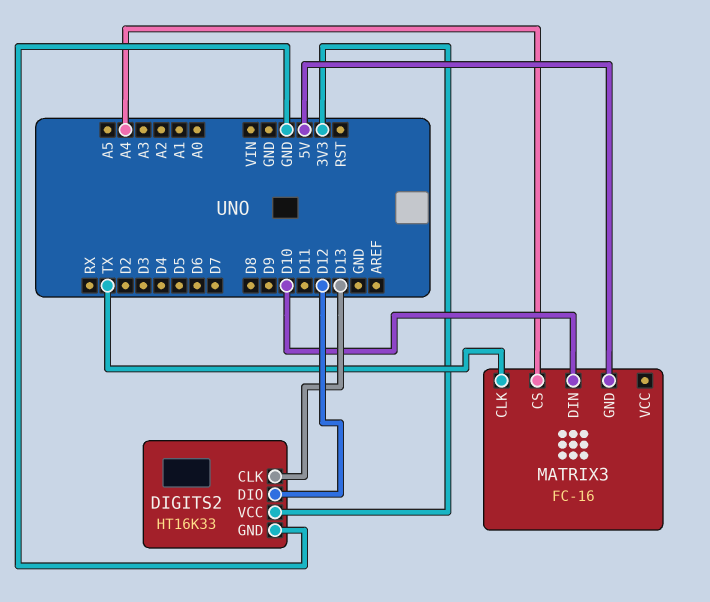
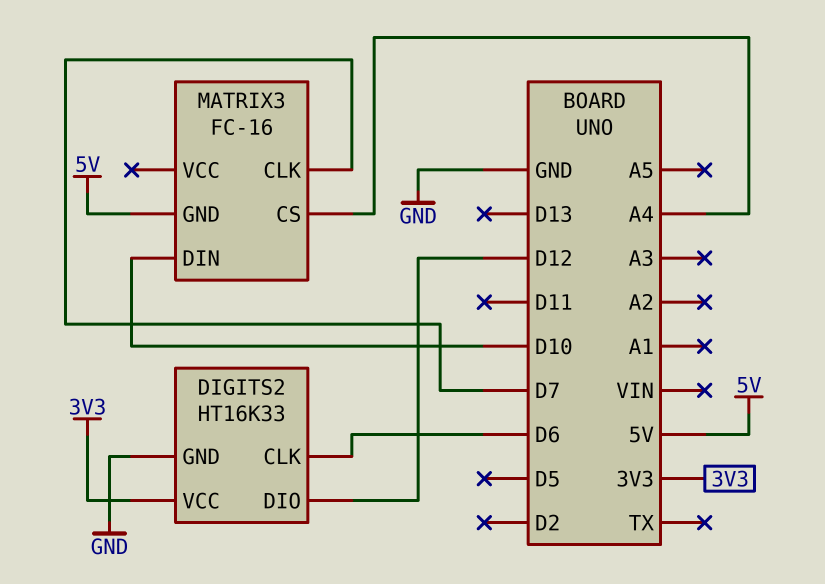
DIGITS2 pin CLK: D13 -> D6
MATRIX3 pin CLK: TX -> D7

